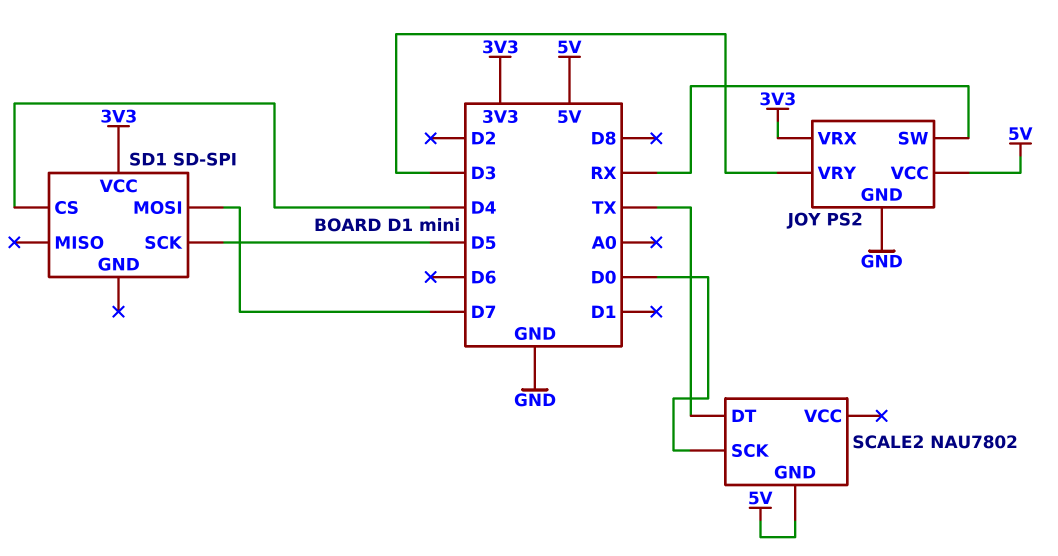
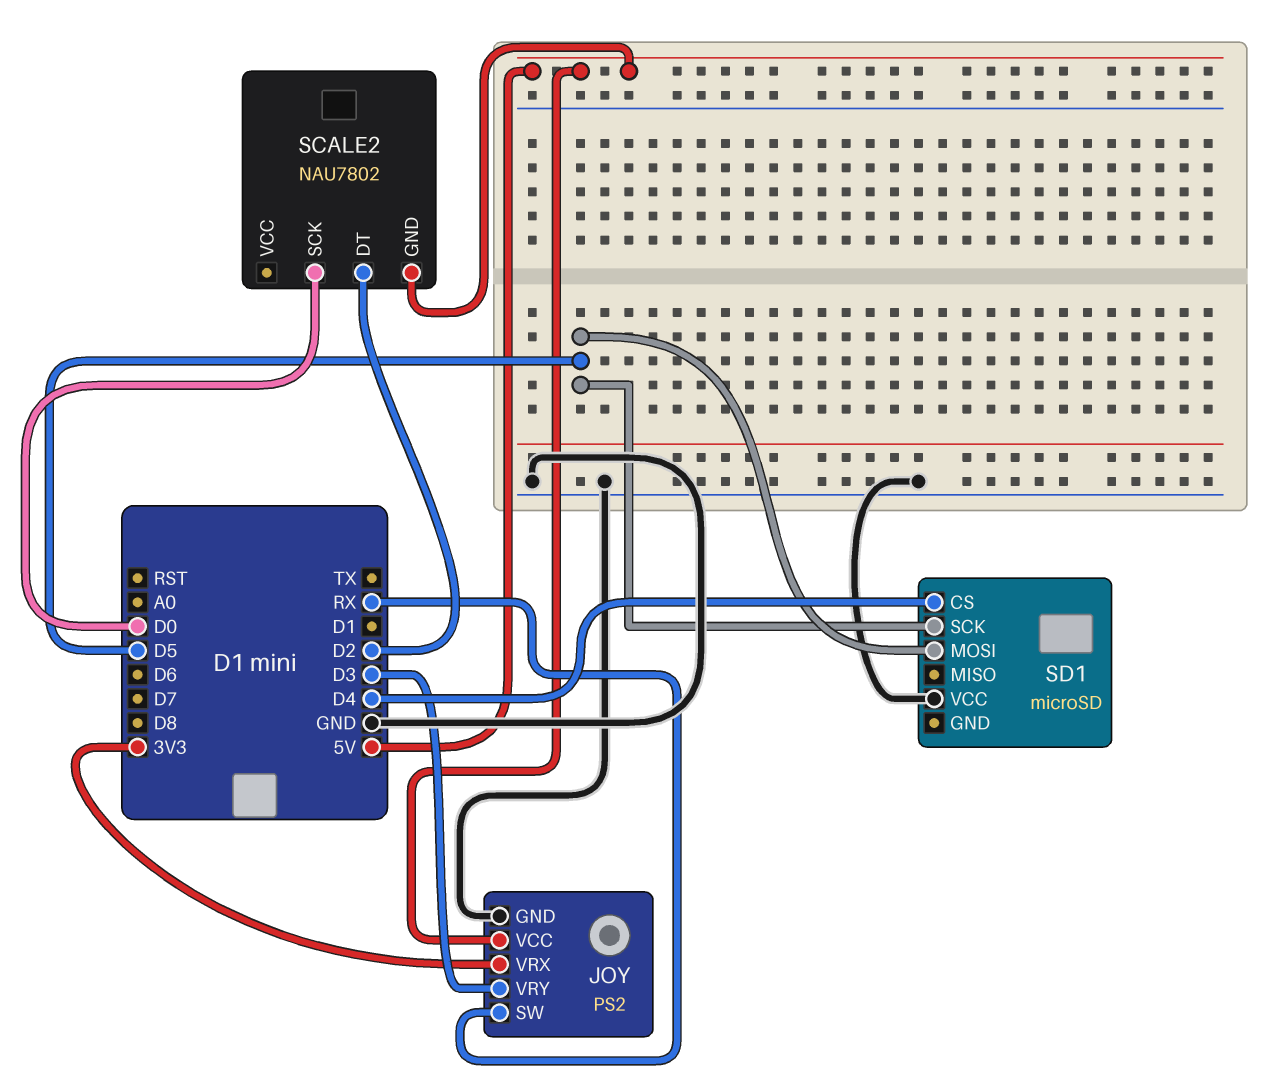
SCALE2 pin DT: TX -> D2
SD1: SD-SPI -> microSD
SD1 pin MOSI: D7 -> D5
SD1 pin VCC: 3V3 -> GND

